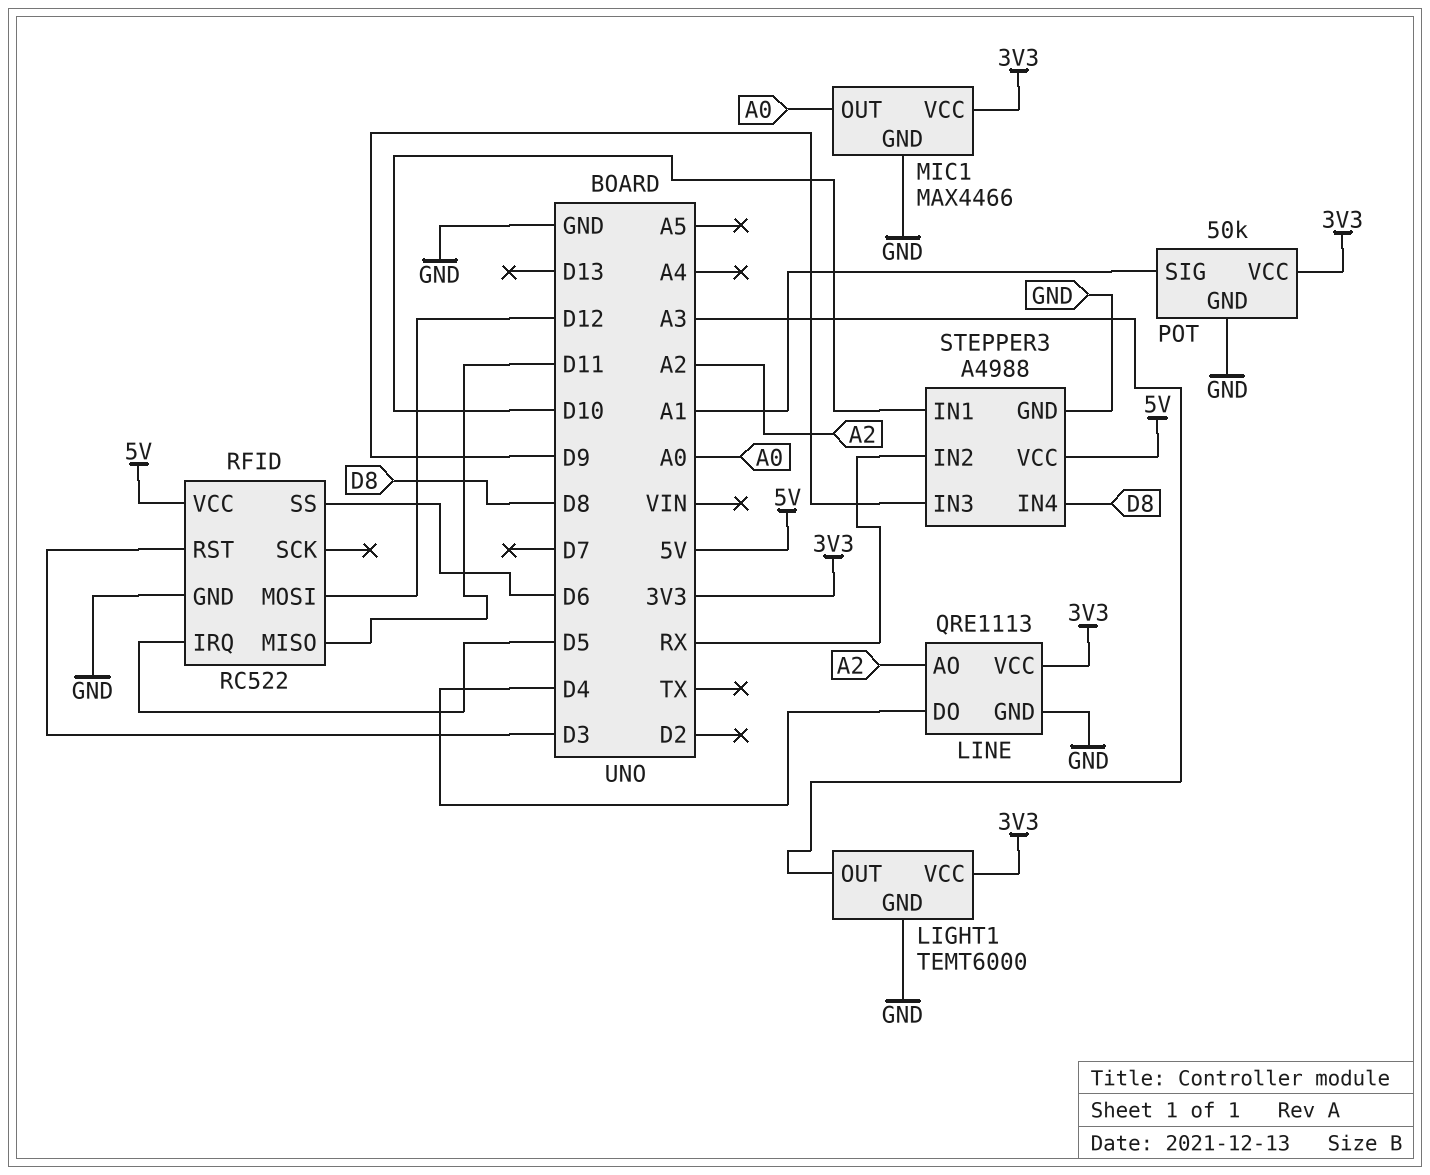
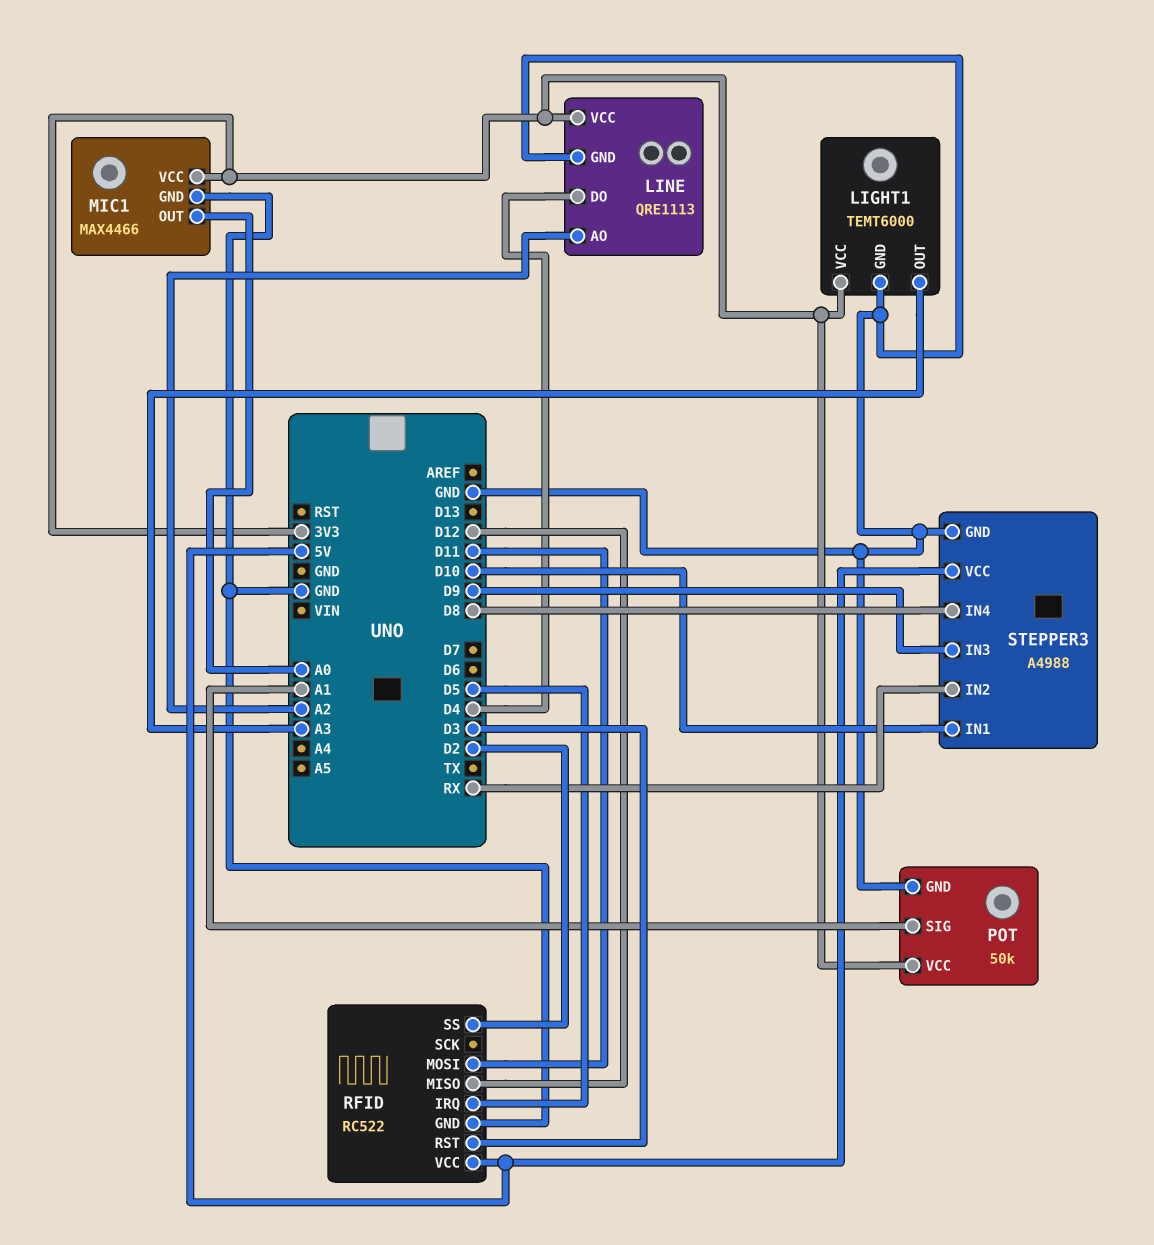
RFID pin MISO: D11 -> D12
RFID pin MOSI: D12 -> D11
RFID pin SS: D6 -> D2

